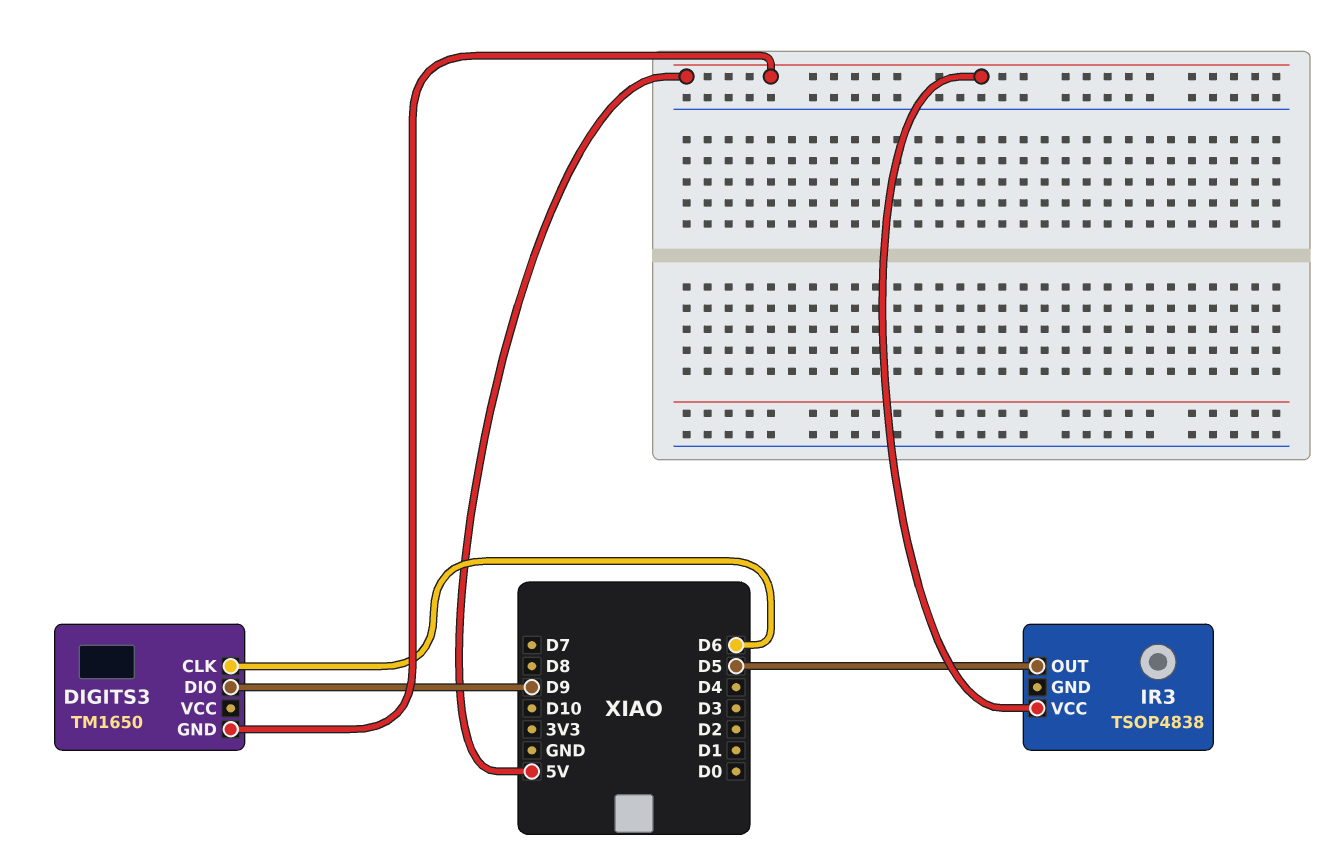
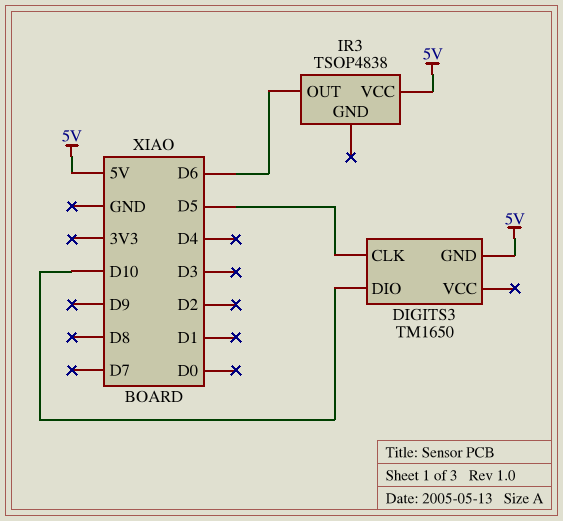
DIGITS3 pin CLK: D6 -> D5
DIGITS3 pin DIO: D9 -> D10
IR3 pin OUT: D5 -> D6

